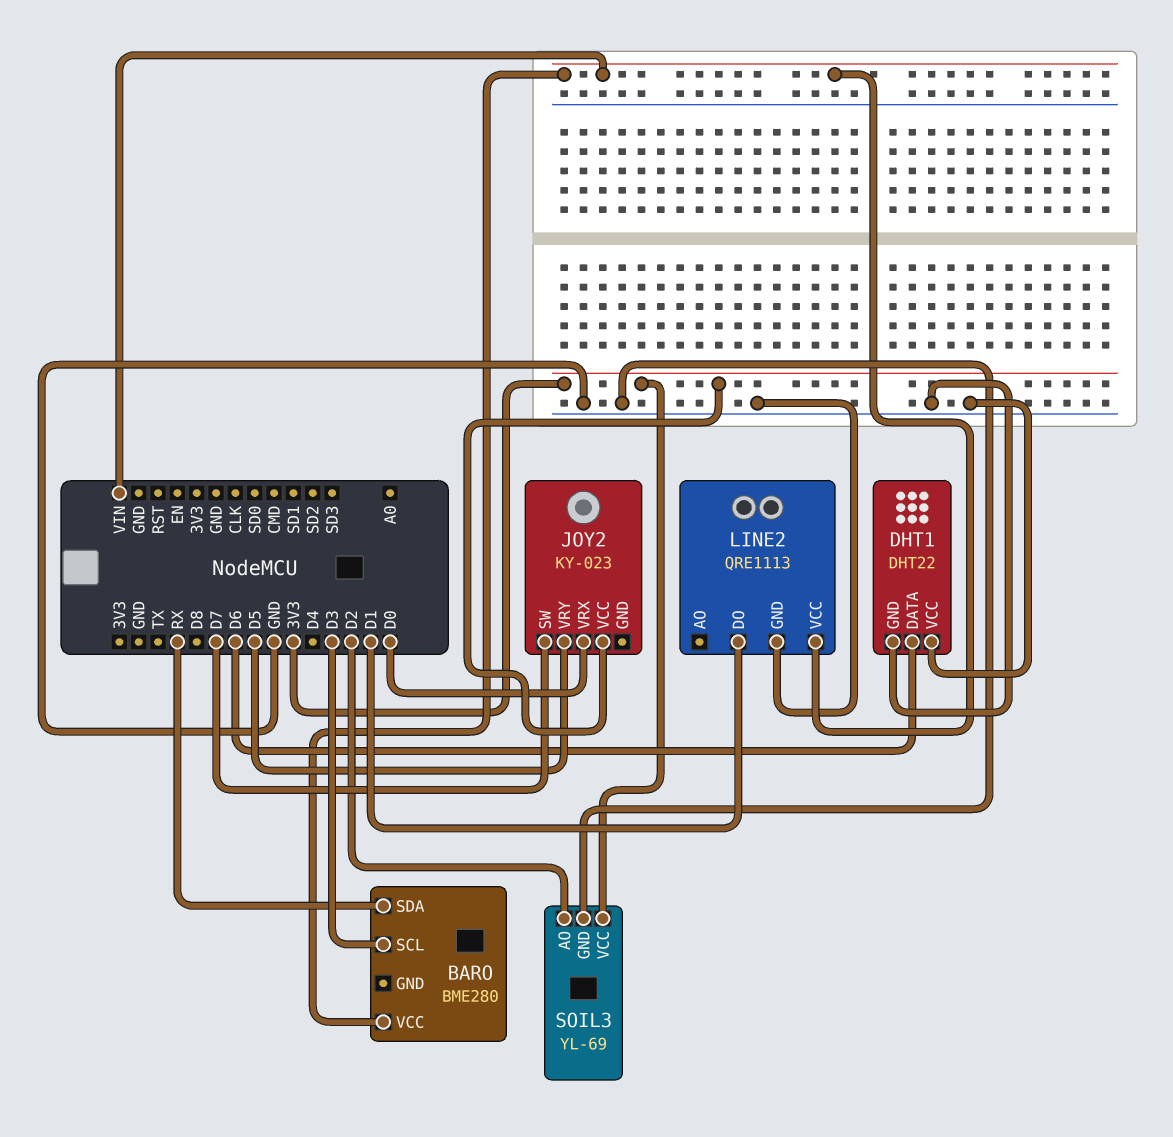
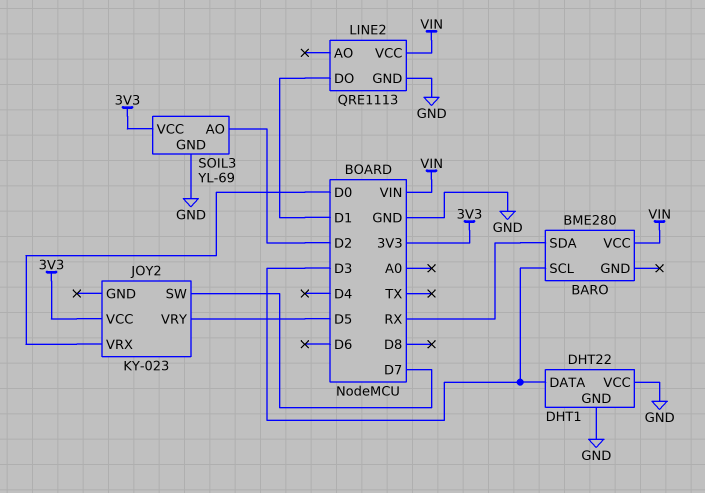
DHT1 pin DATA: D6 -> D3

